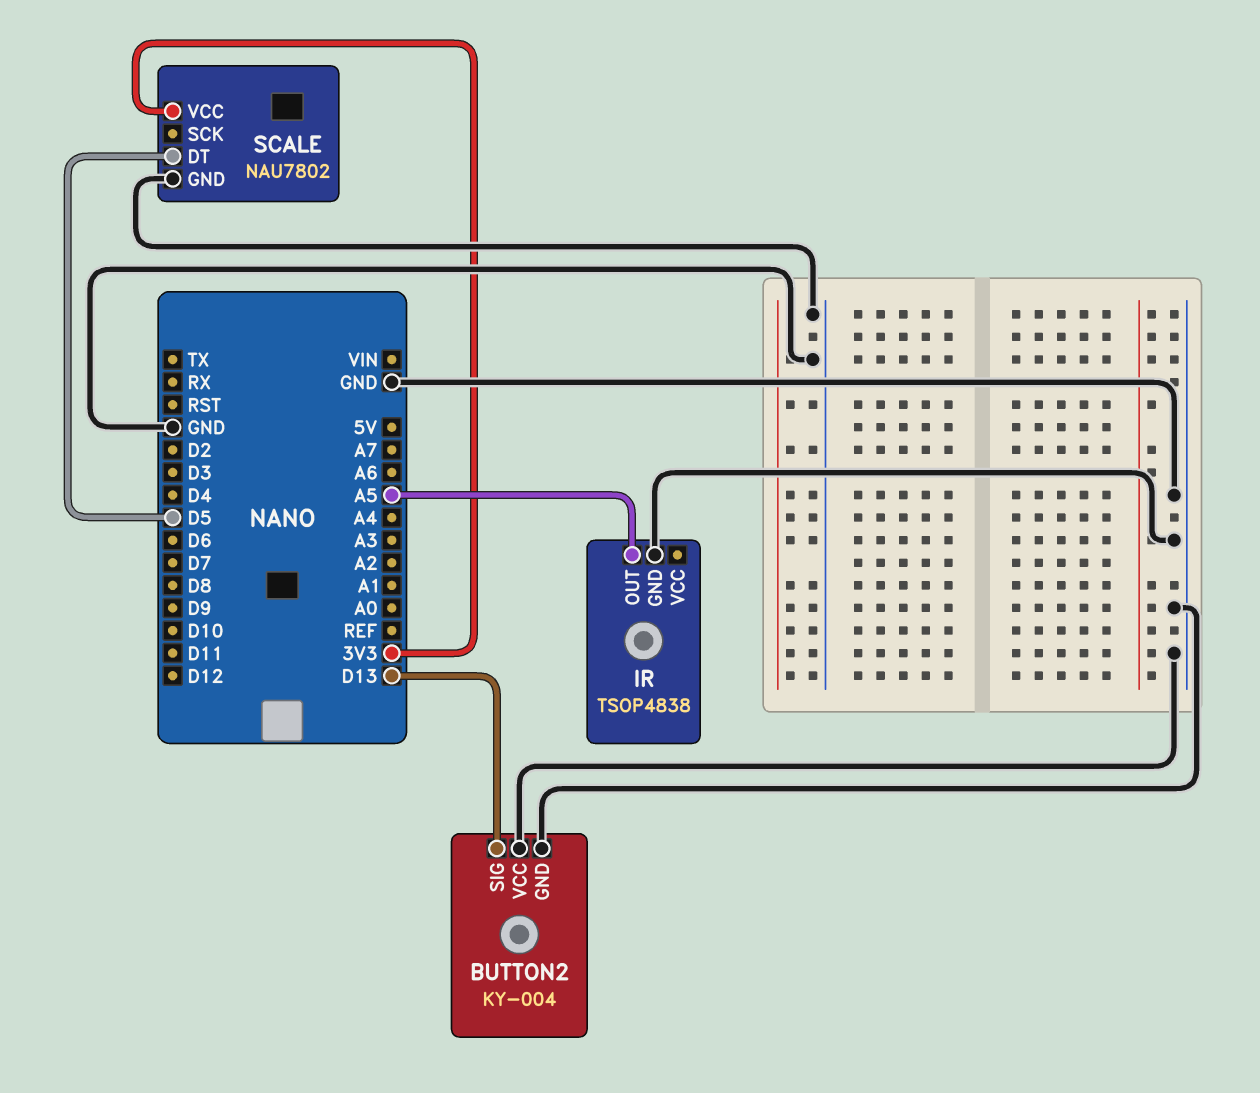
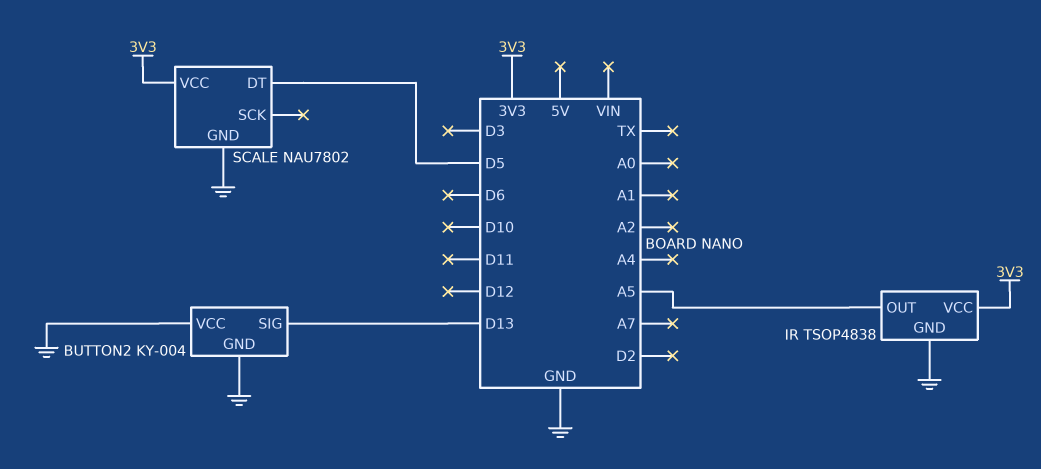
IR pin VCC: none -> 3V3

